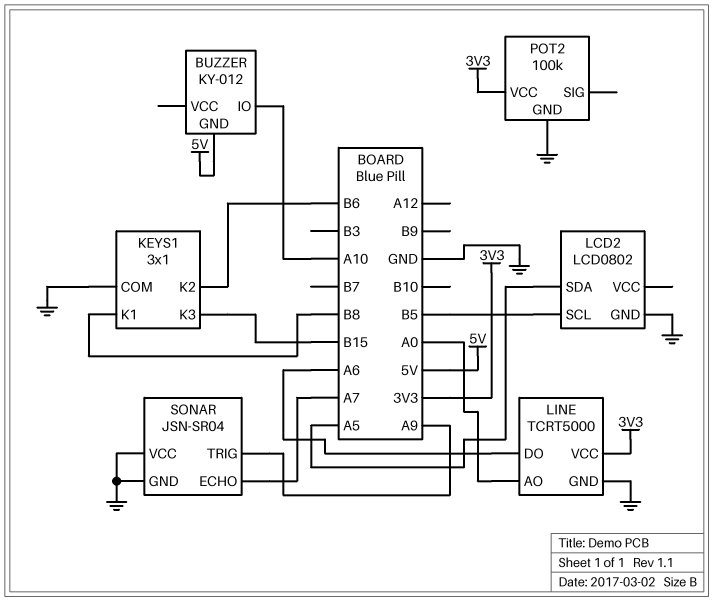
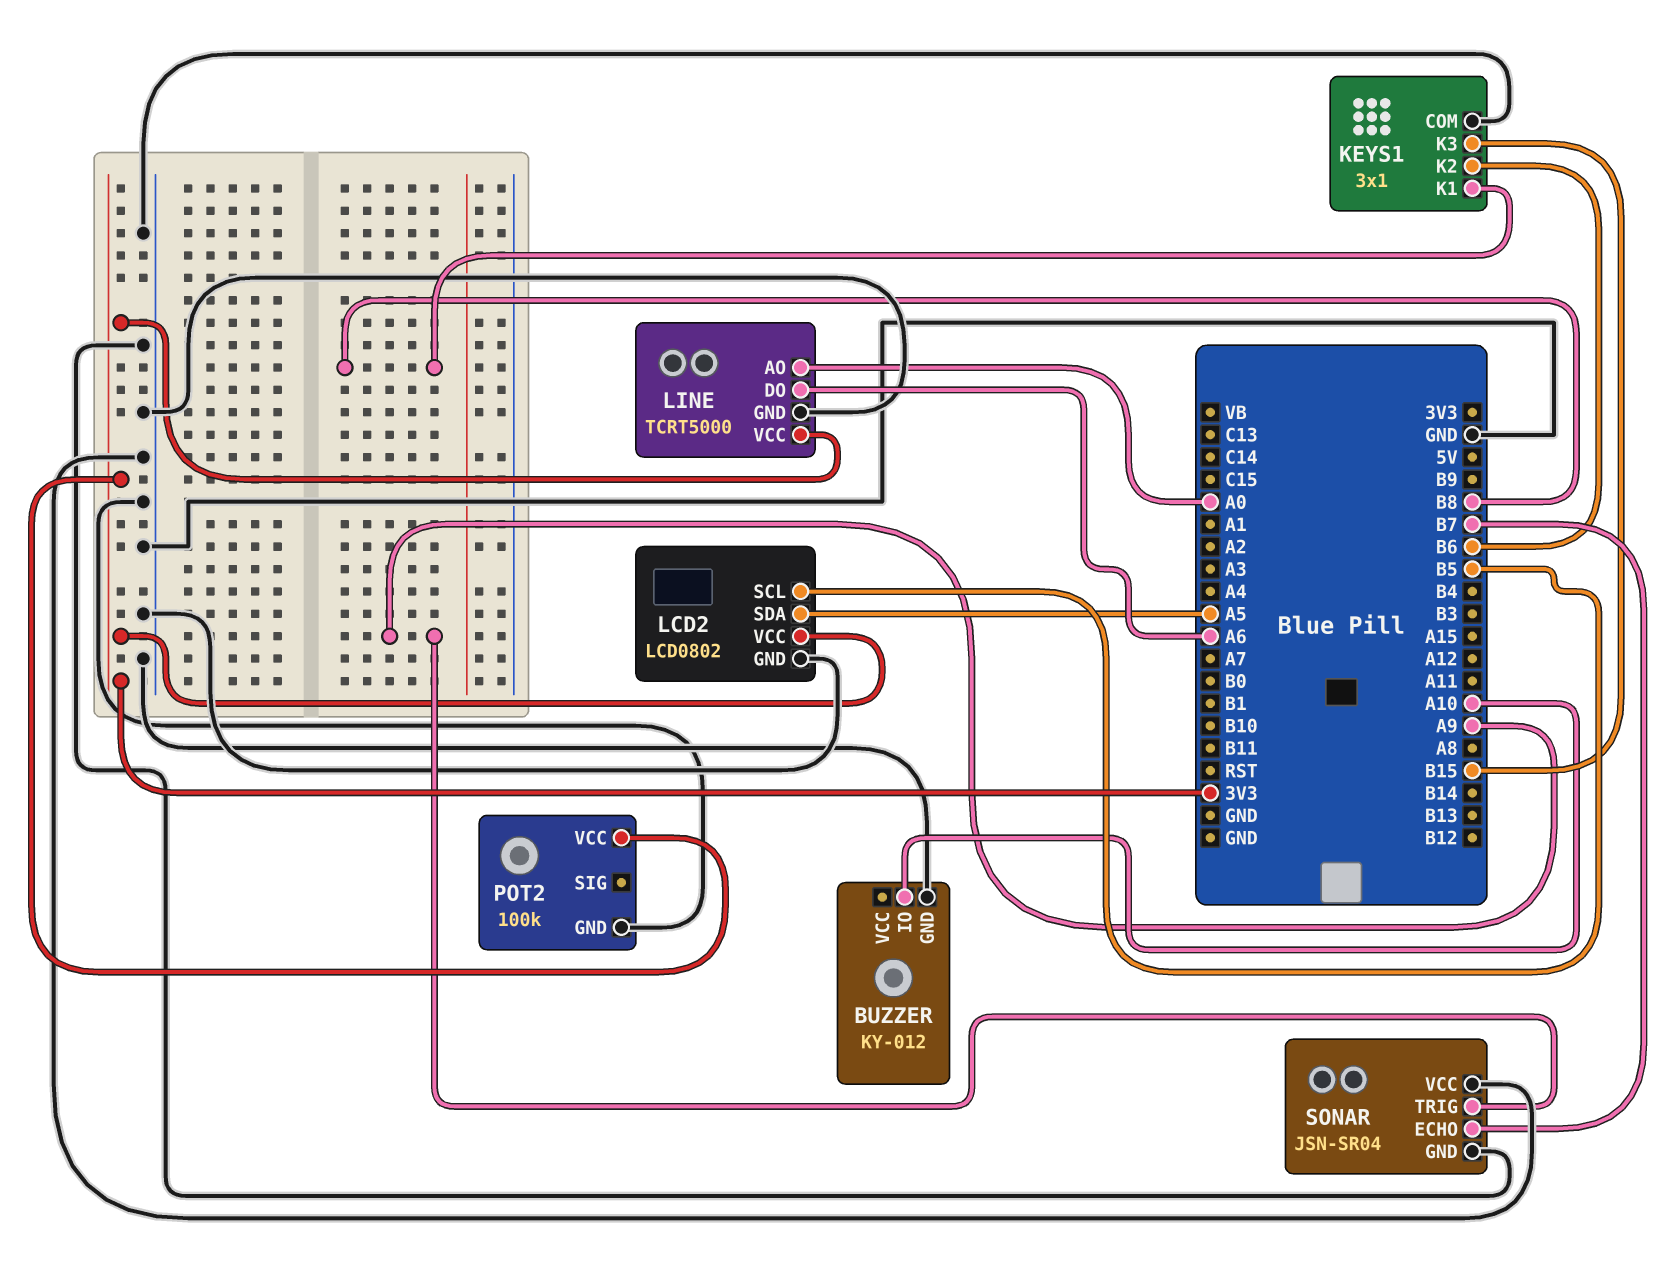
BUZZER pin GND: 5V -> GND
LCD2 pin VCC: none -> 3V3
SONAR pin ECHO: A7 -> B7

